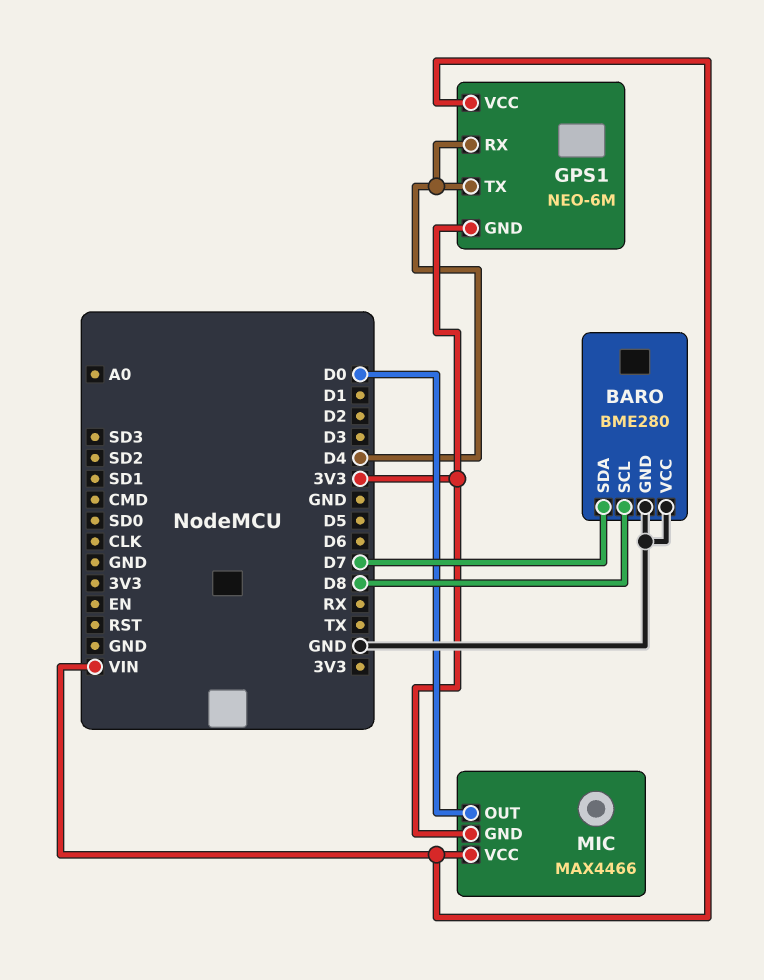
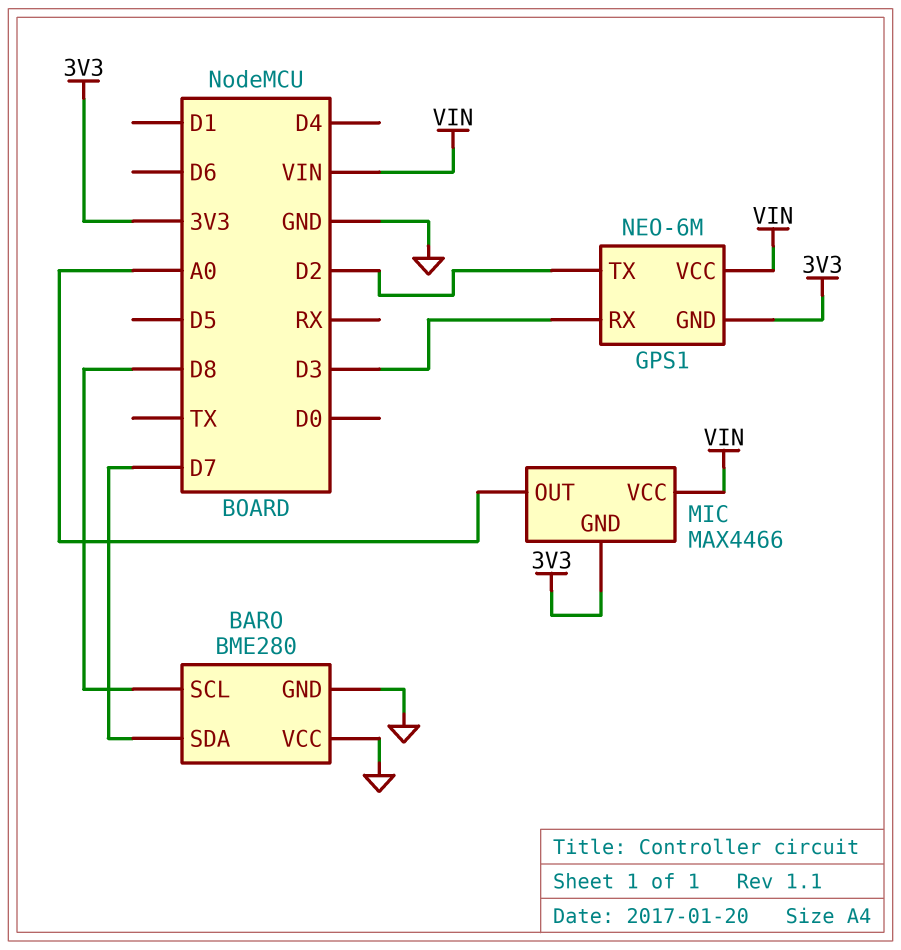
GPS1 pin RX: D4 -> D3
GPS1 pin TX: D4 -> D2
MIC pin OUT: D0 -> A0

